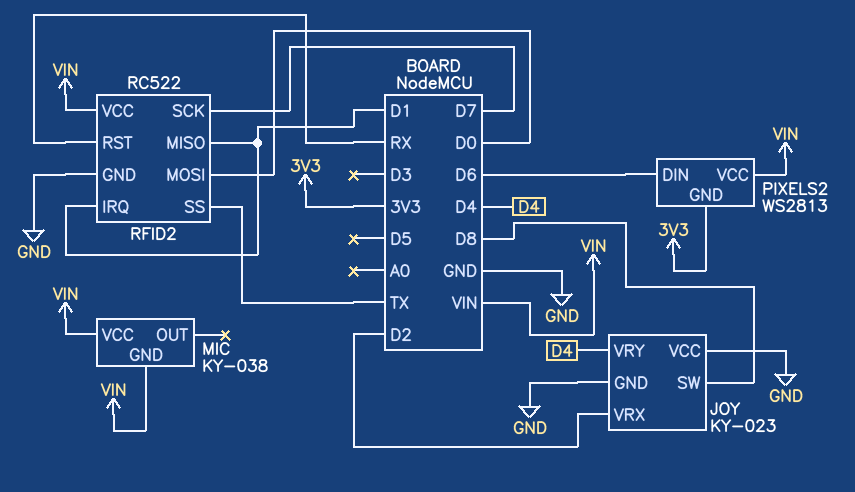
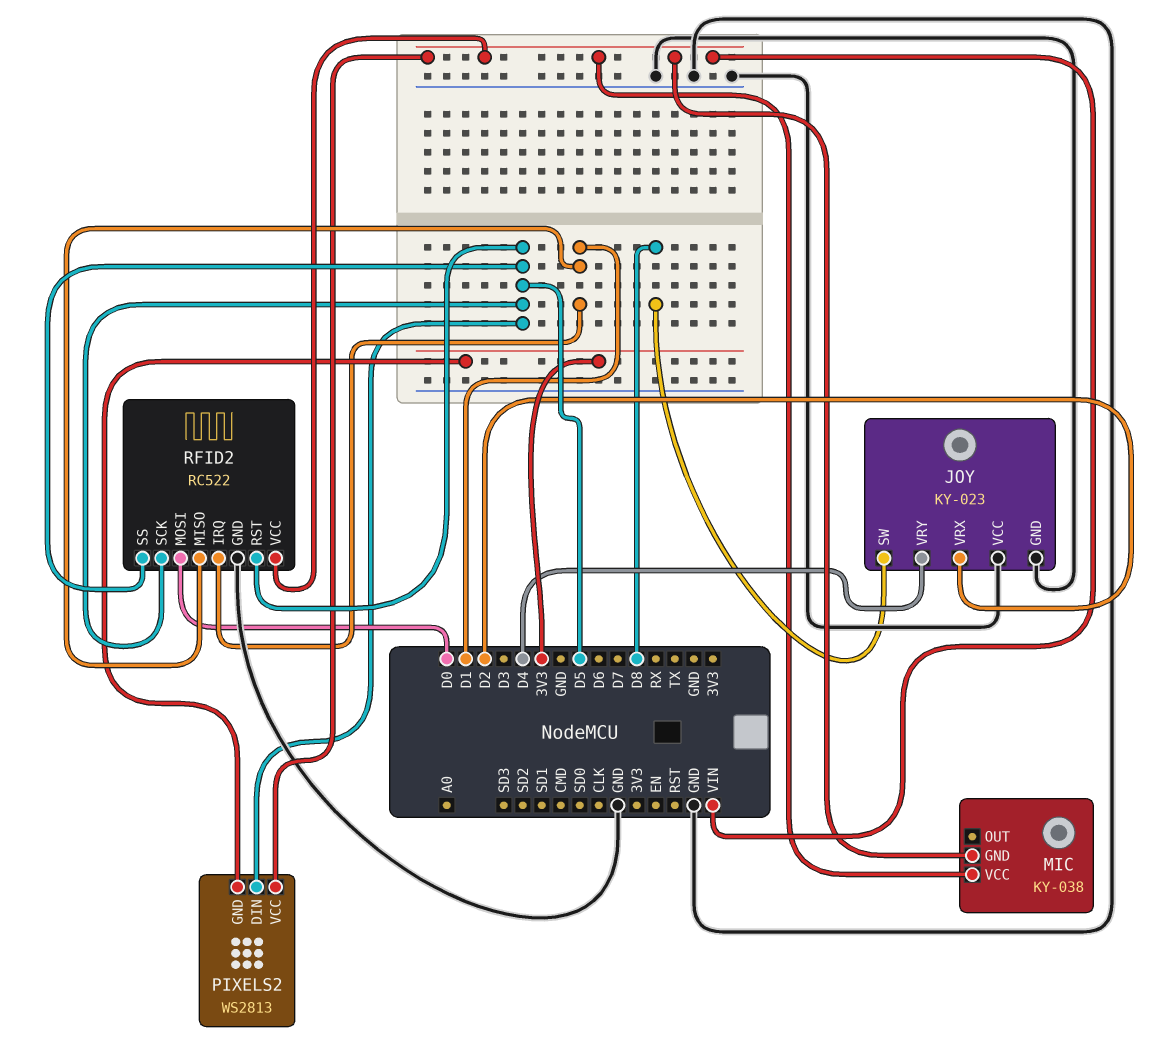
PIXELS2 pin DIN: D6 -> D5
RFID2 pin RST: RX -> D5
RFID2 pin SCK: D7 -> D5
RFID2 pin SS: TX -> D5

